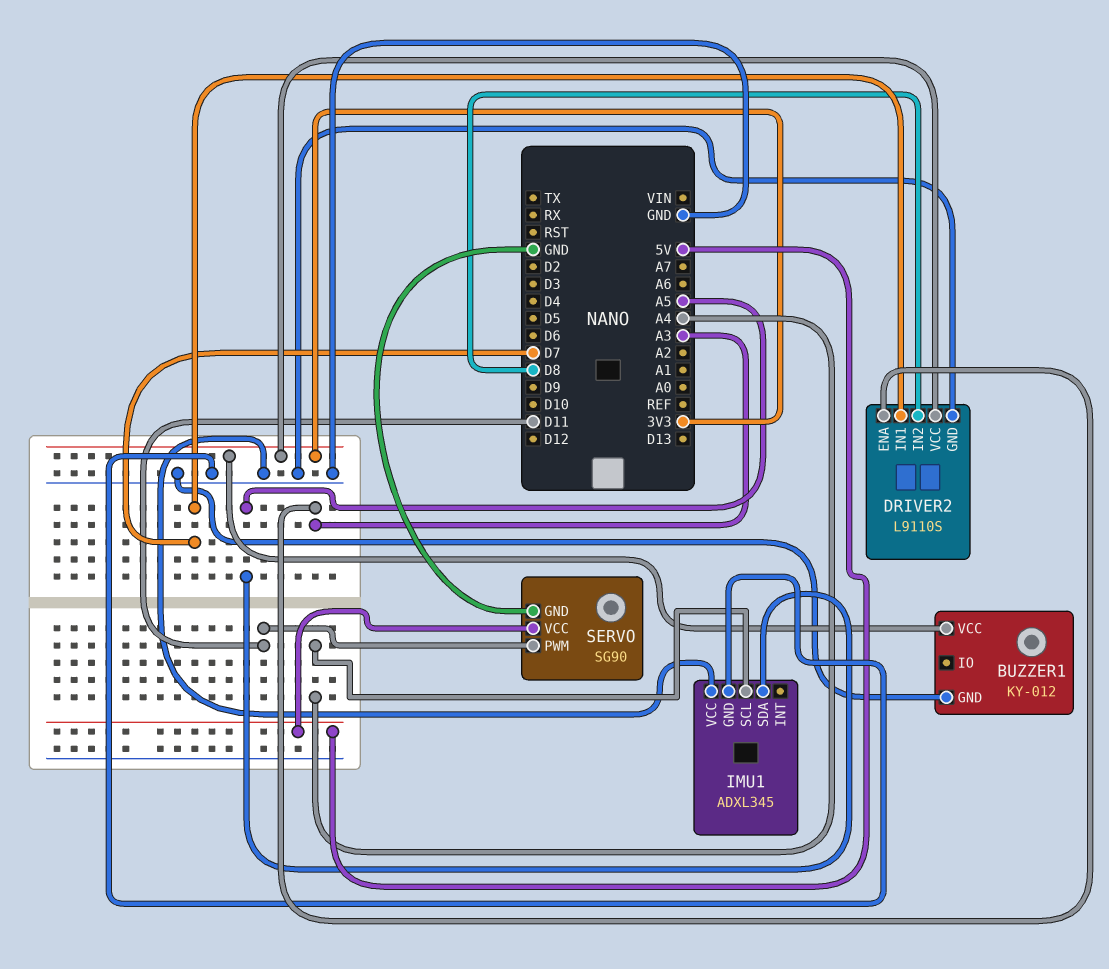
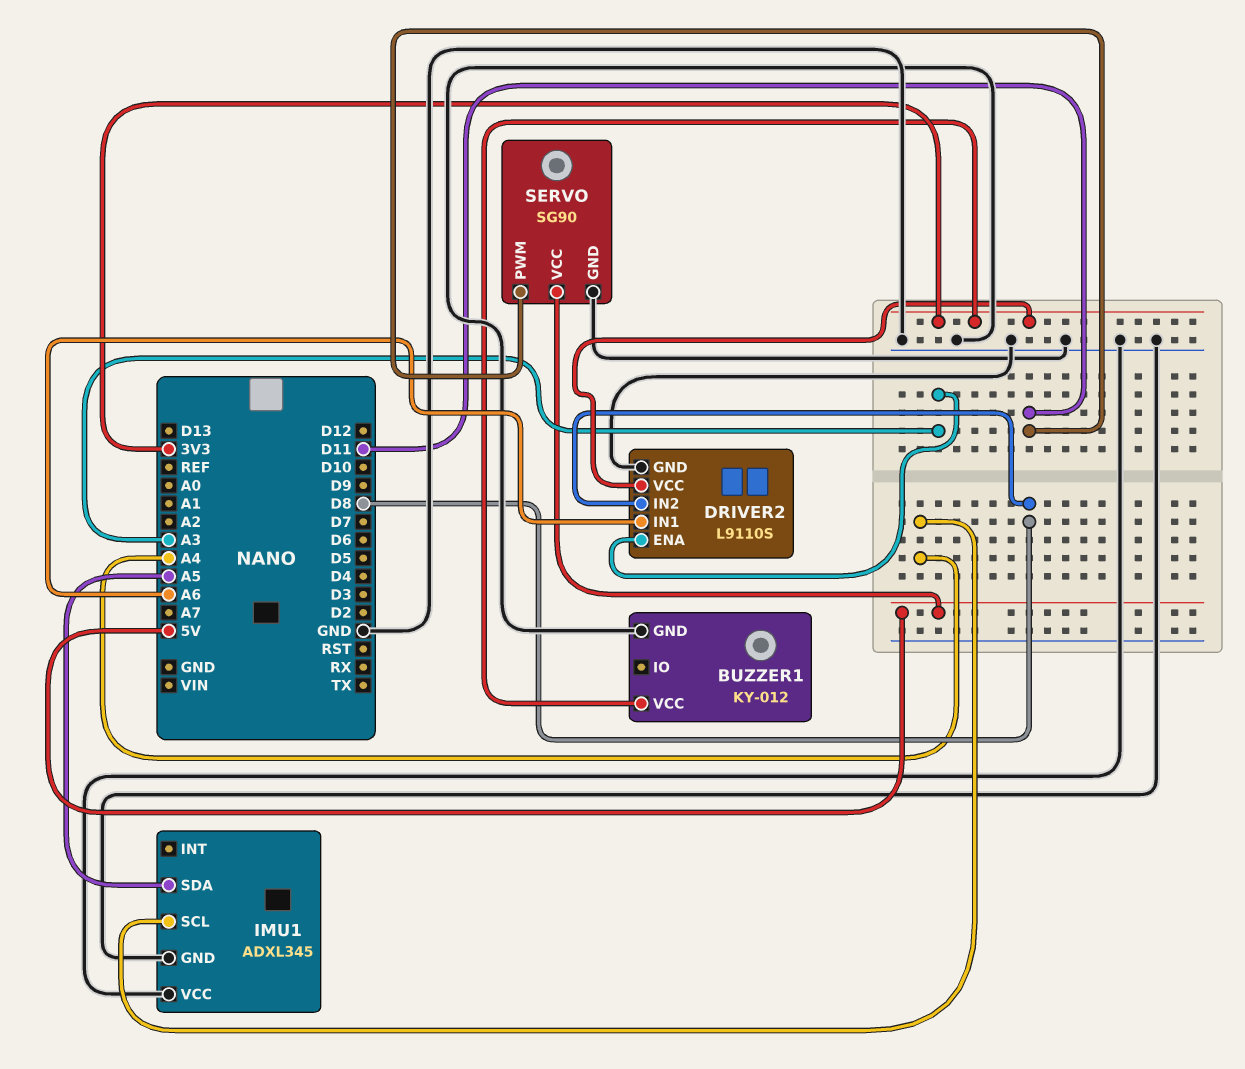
DRIVER2 pin IN1: D7 -> A6

